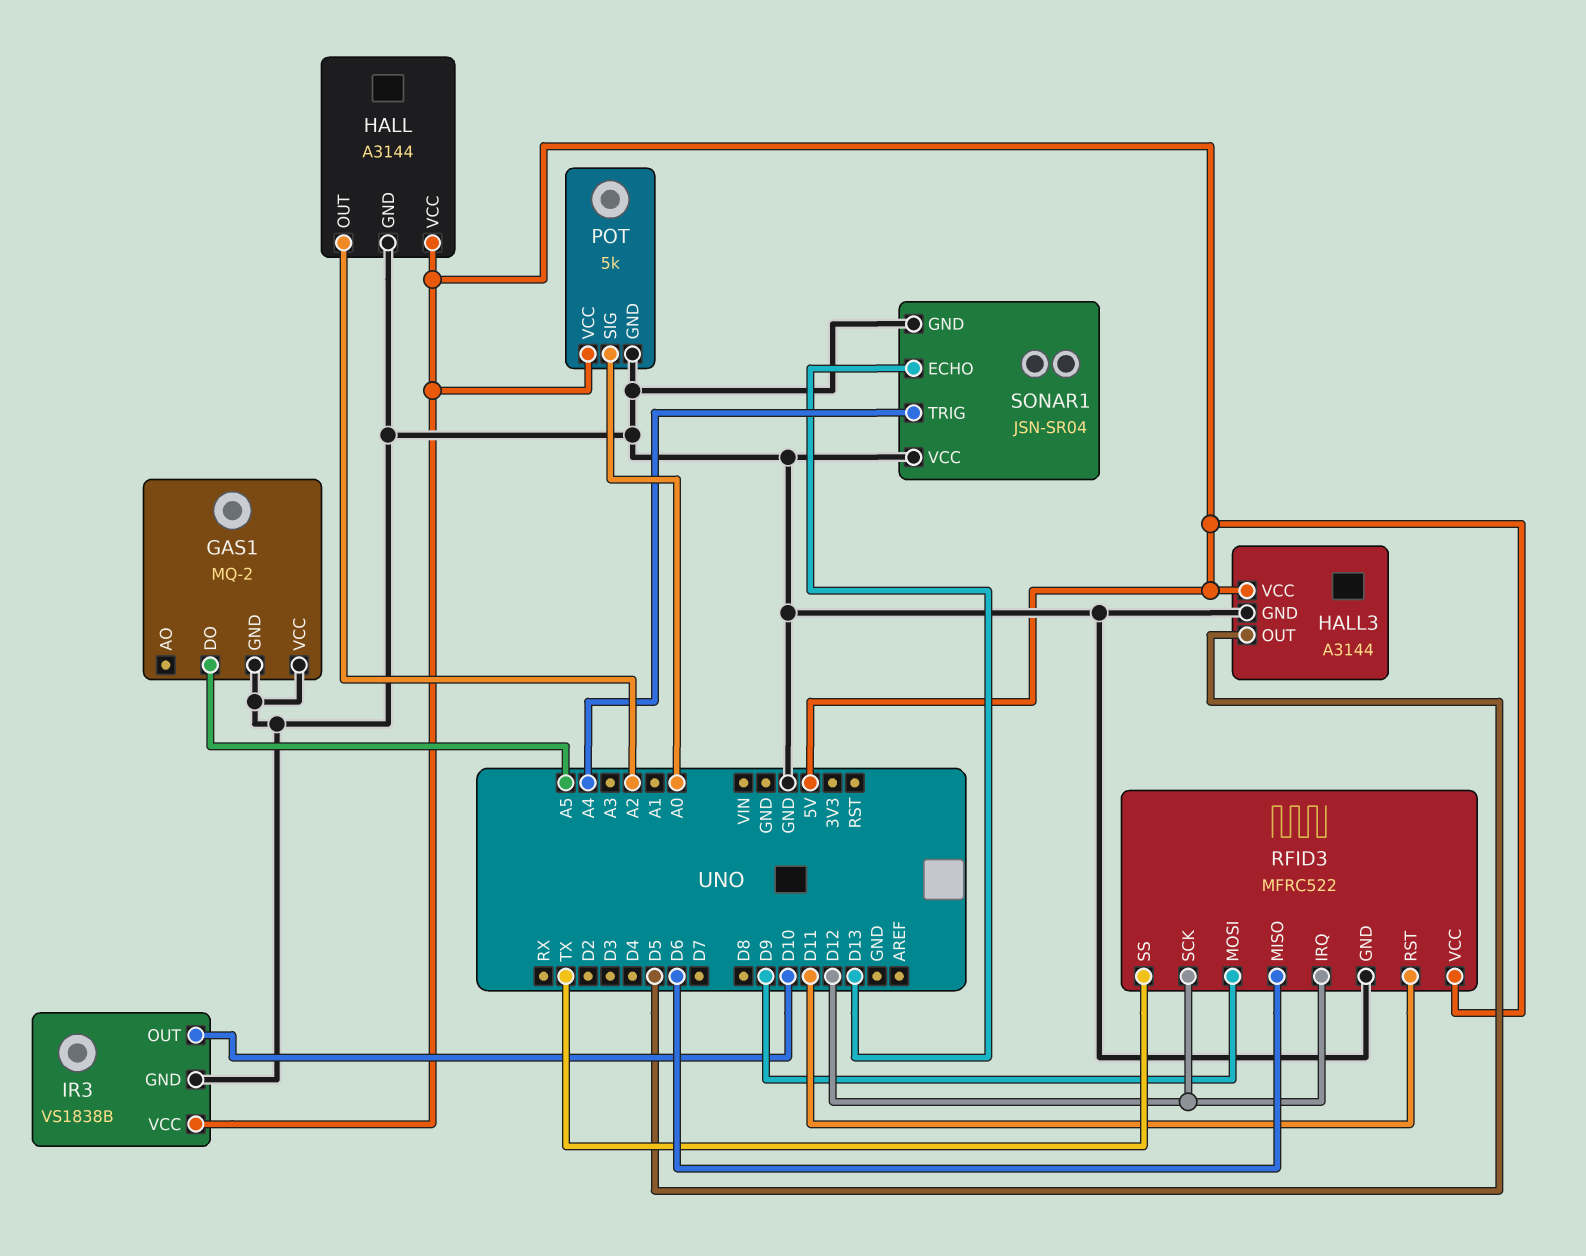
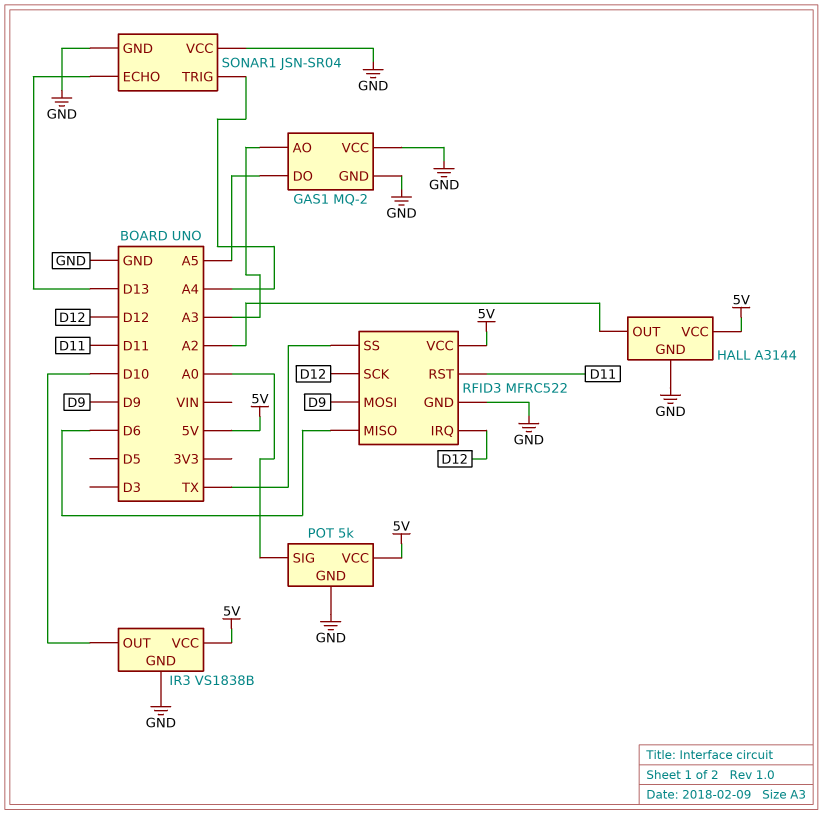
GAS1 pin AO: none -> A3
HALL3: A3144 -> none
HALL3 pin GND: GND -> none
HALL3 pin OUT: D5 -> none
HALL3 pin VCC: 5V -> none

